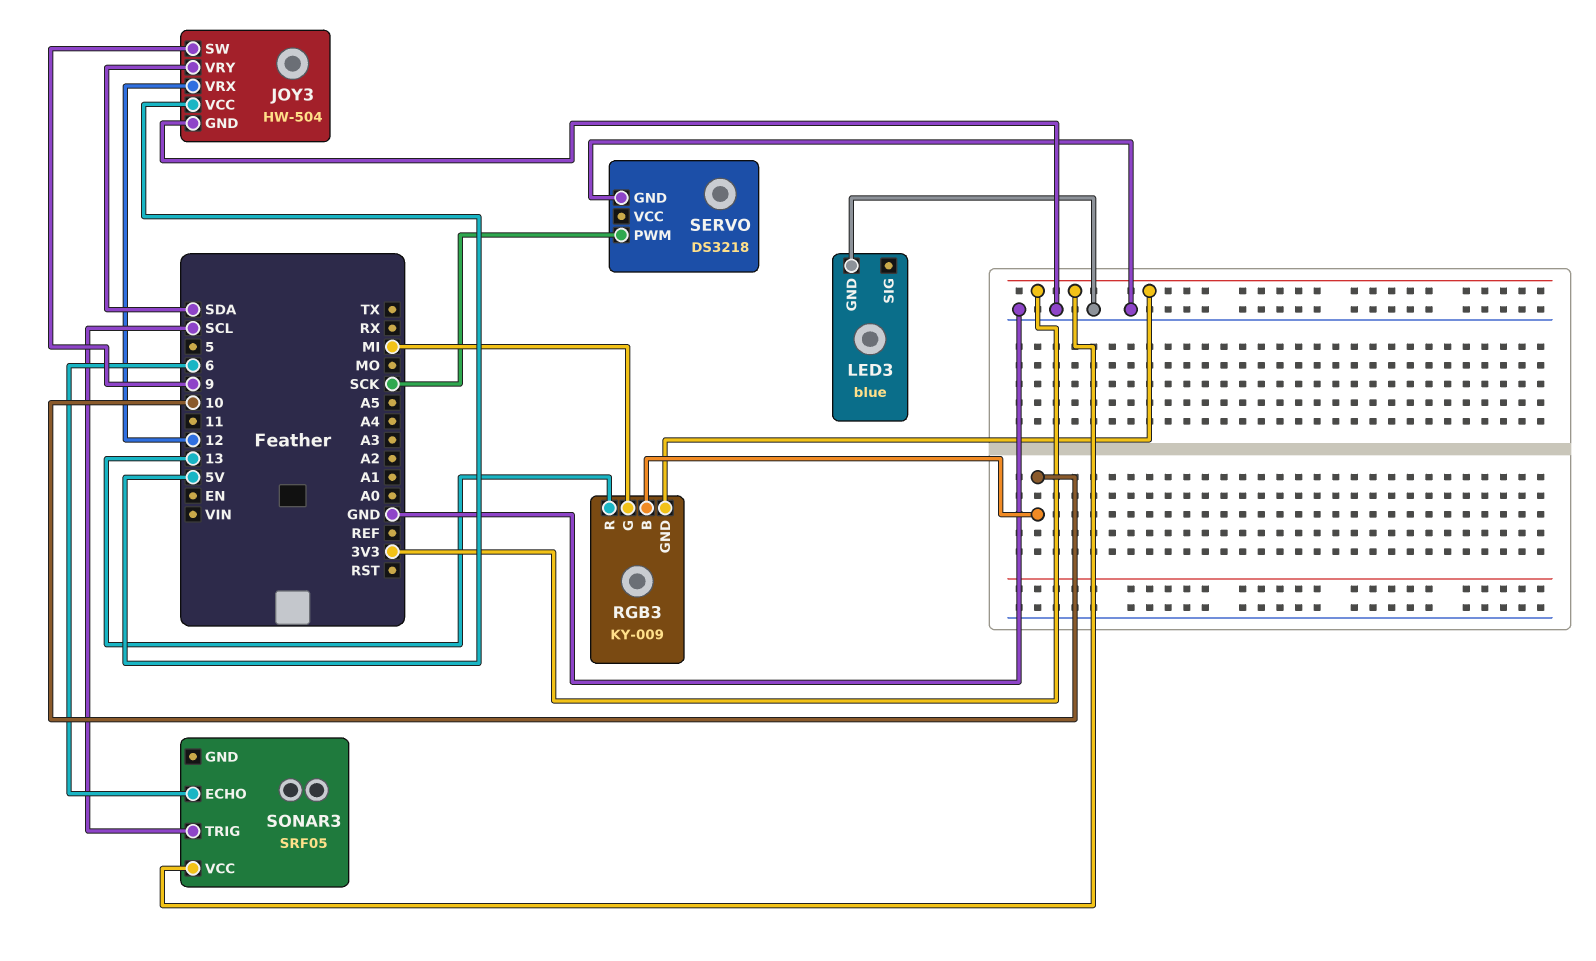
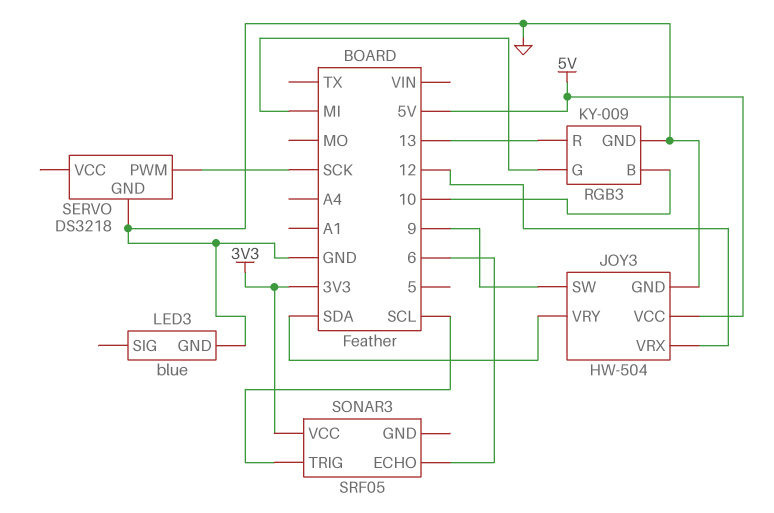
RGB3 pin GND: 3V3 -> GND

